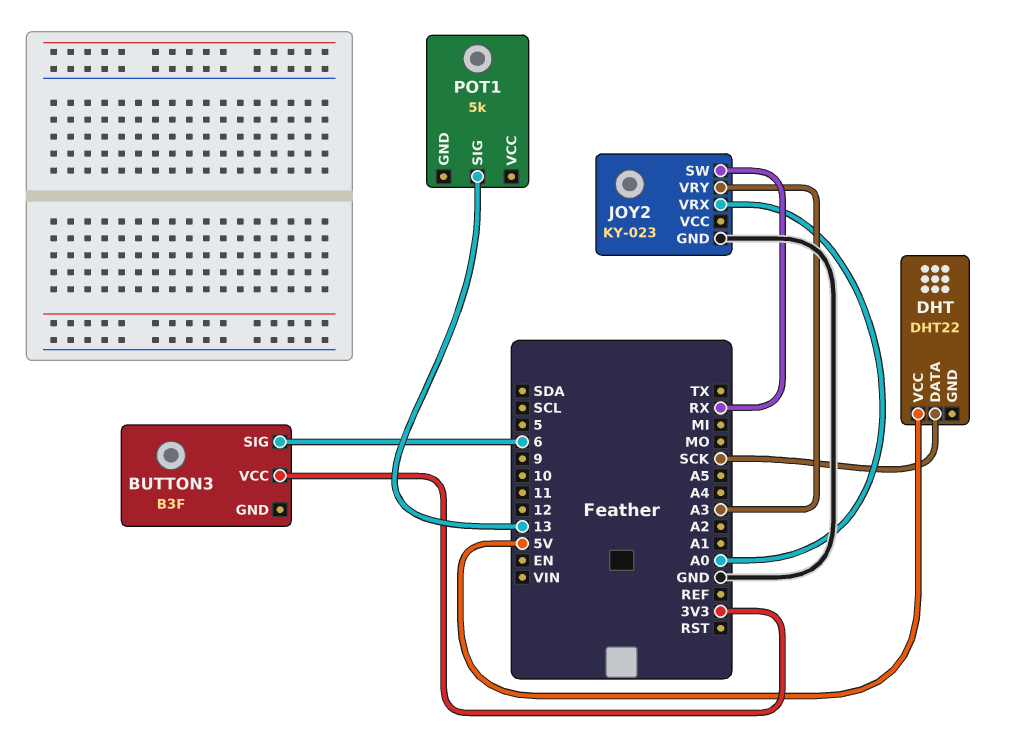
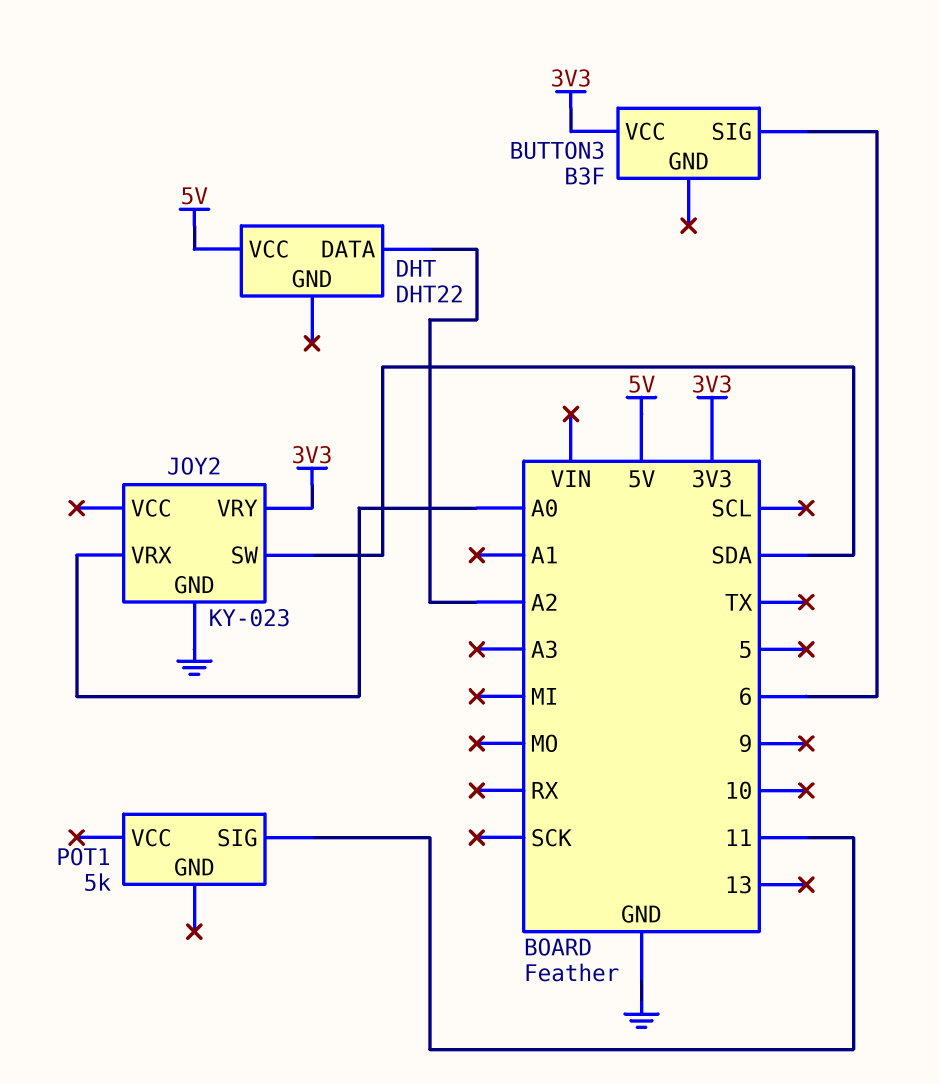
DHT pin DATA: SCK -> A2
JOY2 pin SW: RX -> SDA
JOY2 pin VRY: A3 -> 3V3
POT1 pin SIG: 13 -> 11

